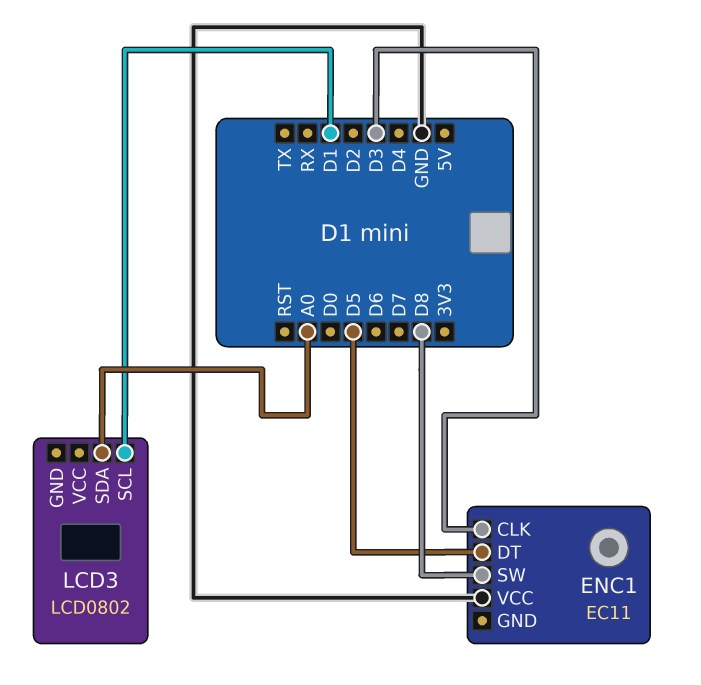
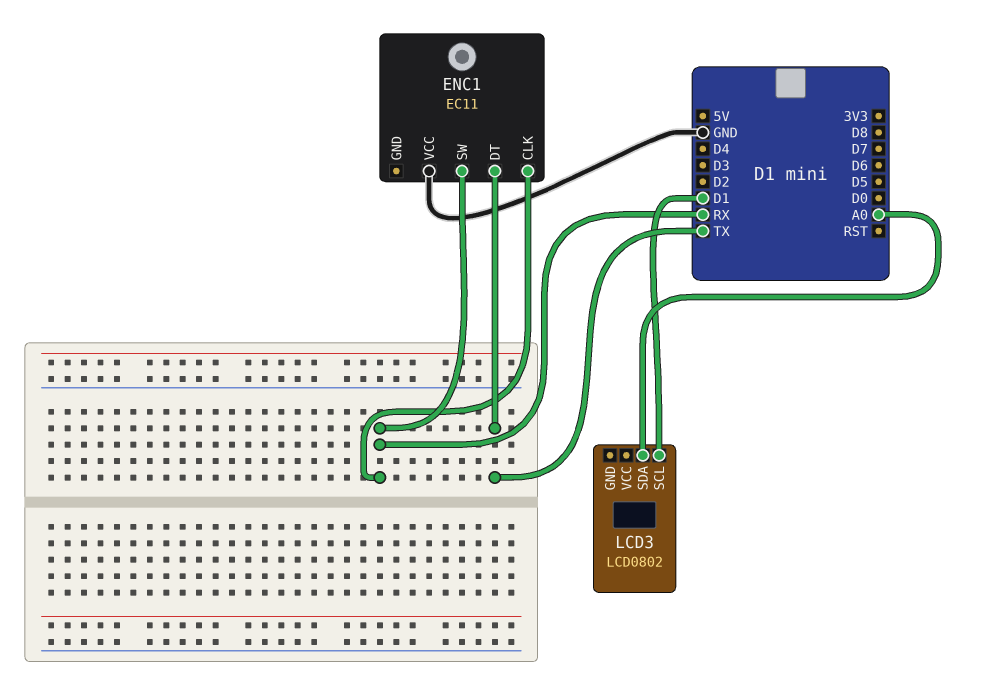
ENC1 pin CLK: D3 -> RX
ENC1 pin DT: D5 -> TX
ENC1 pin SW: D8 -> RX

